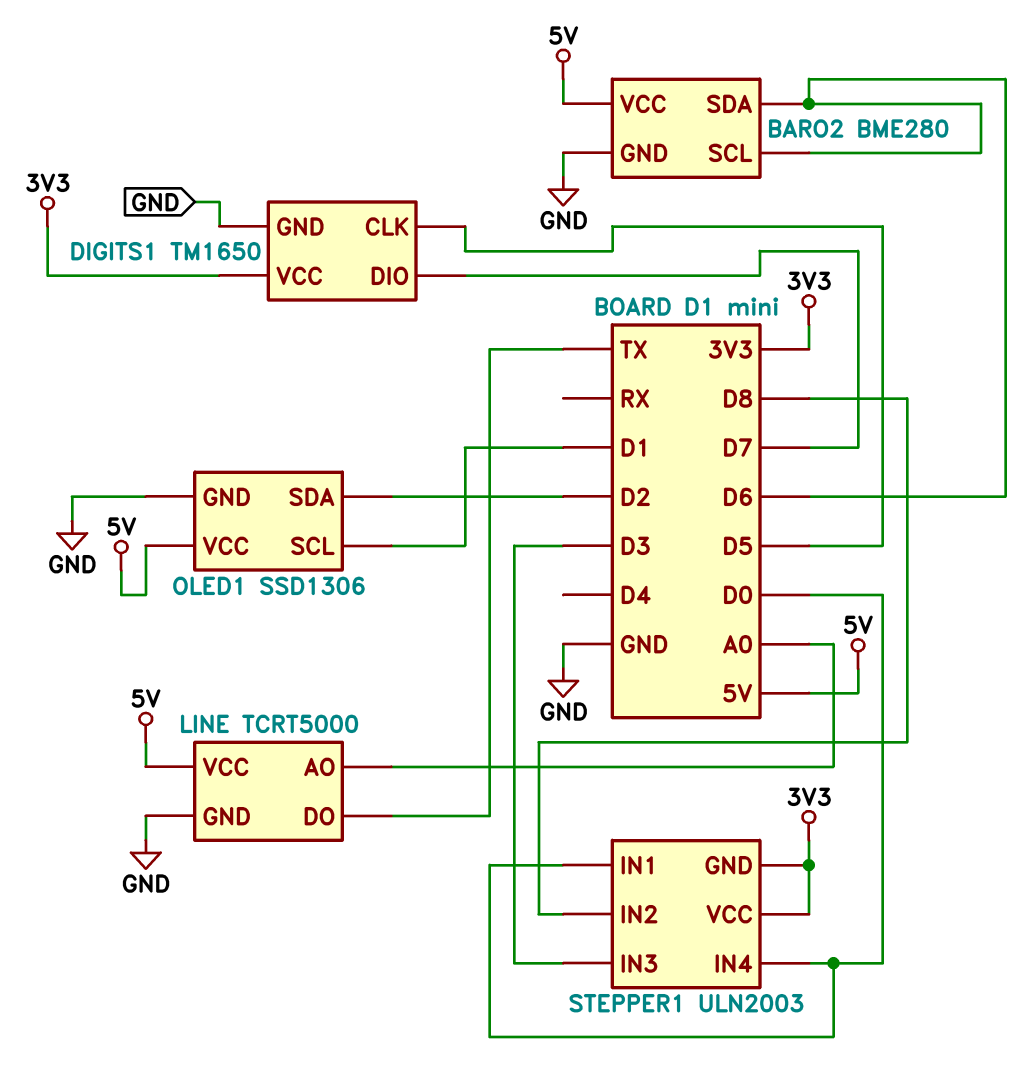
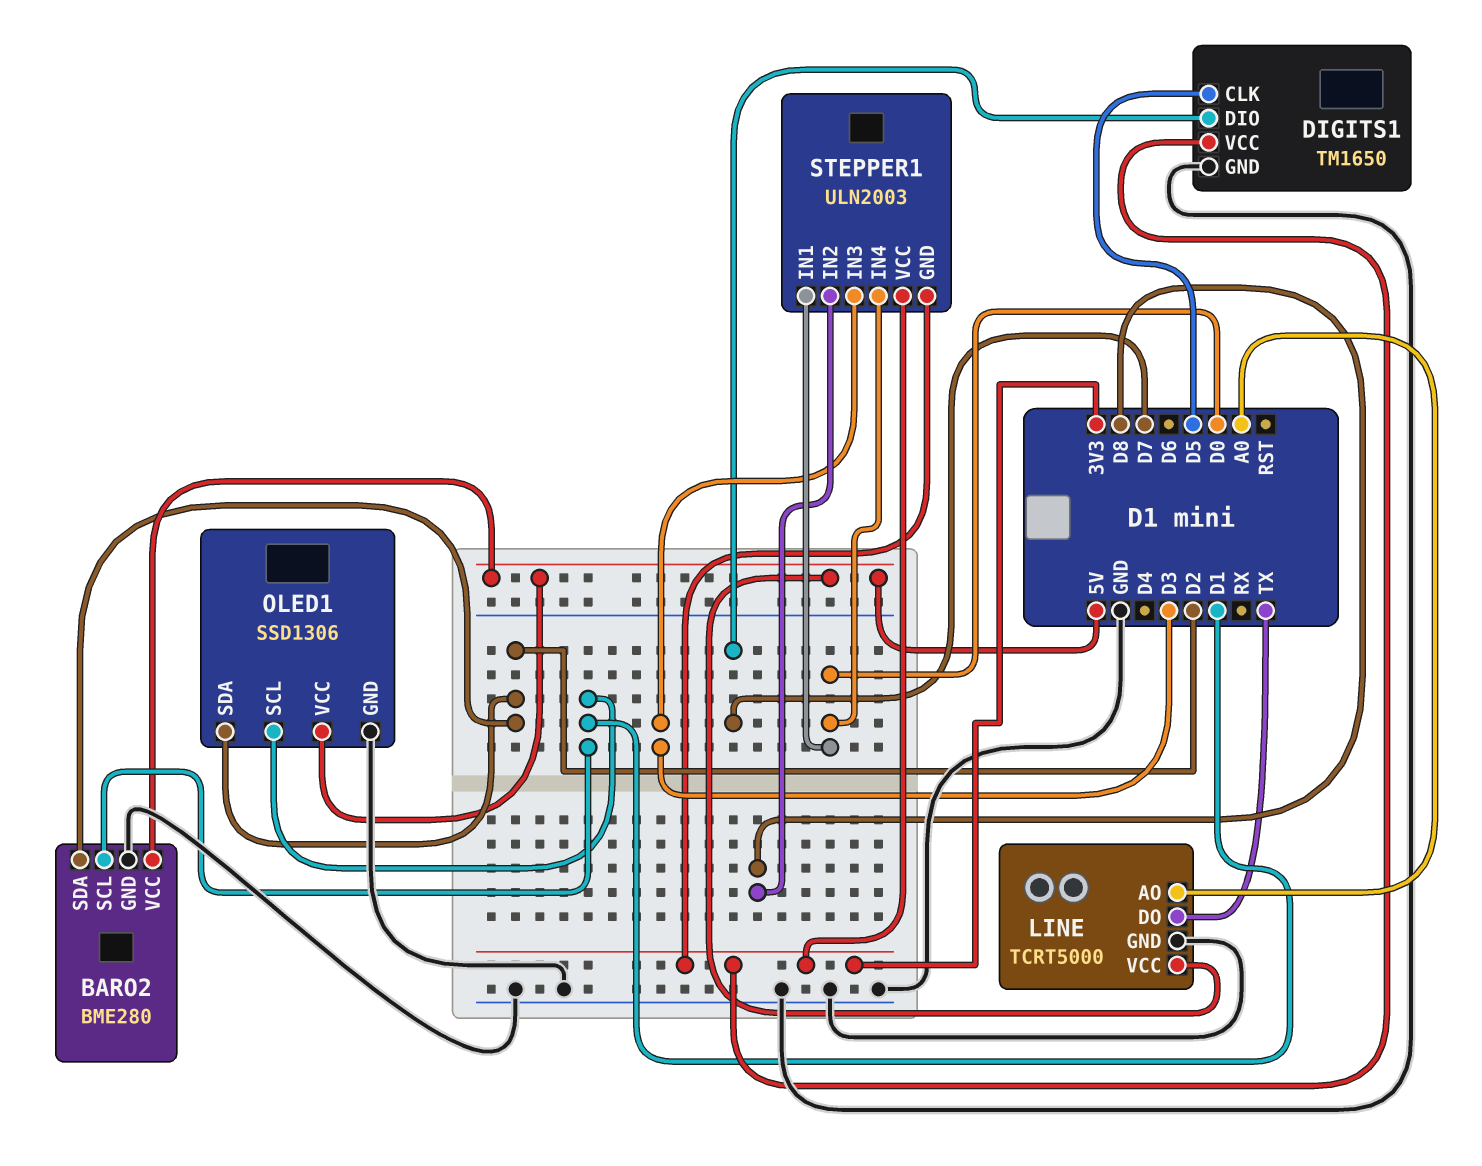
BARO2 pin SCL: D6 -> D1
BARO2 pin SDA: D6 -> D2

